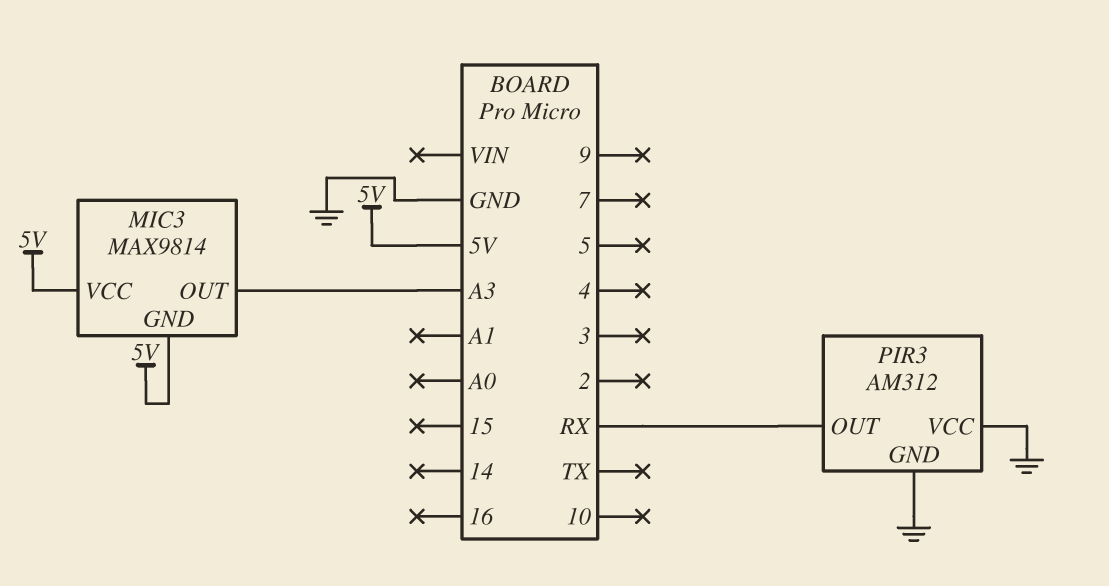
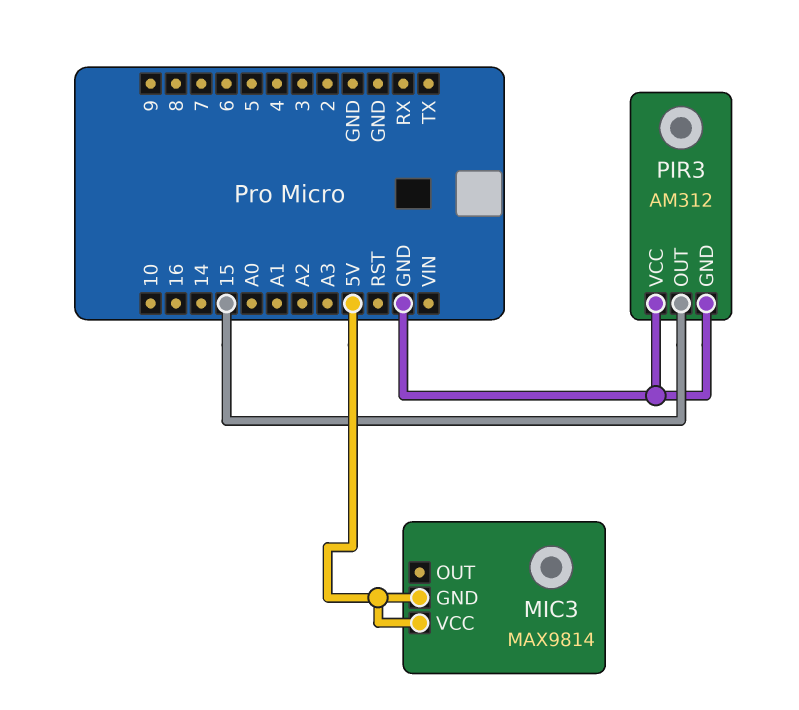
MIC3 pin OUT: A3 -> none
PIR3 pin OUT: RX -> 15

